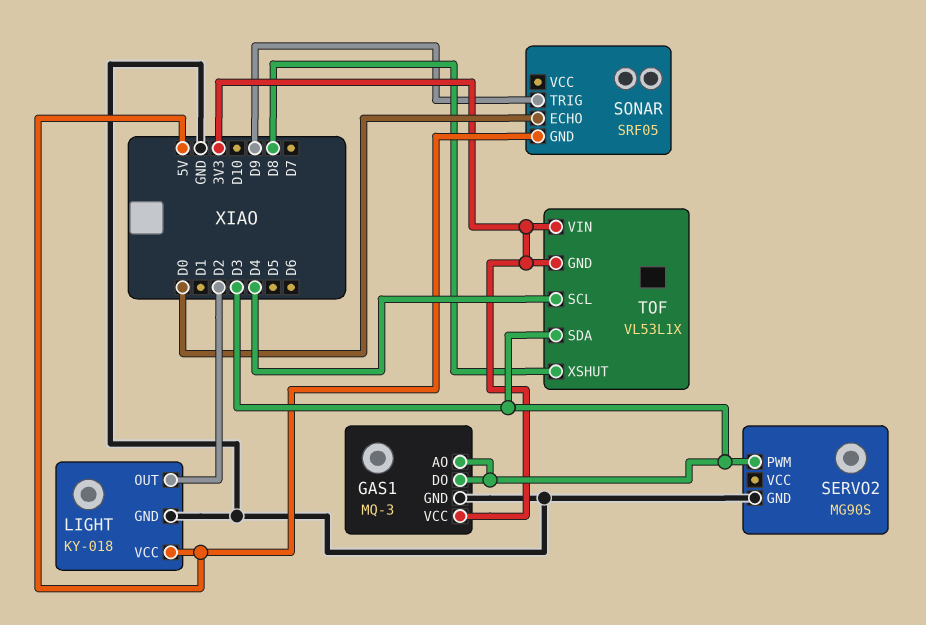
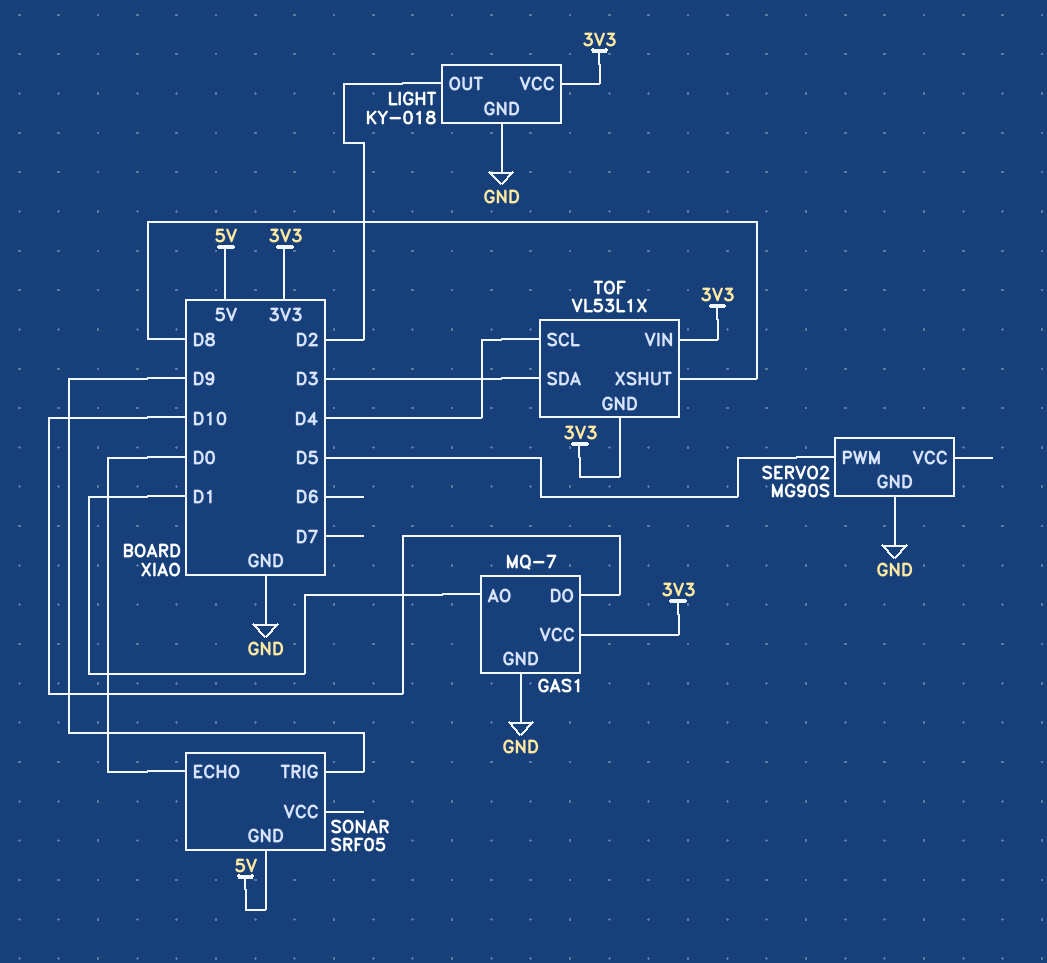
GAS1: MQ-3 -> MQ-7
GAS1 pin AO: D3 -> D1
GAS1 pin DO: D3 -> D10
LIGHT pin VCC: 5V -> 3V3
SERVO2 pin PWM: D3 -> D5

